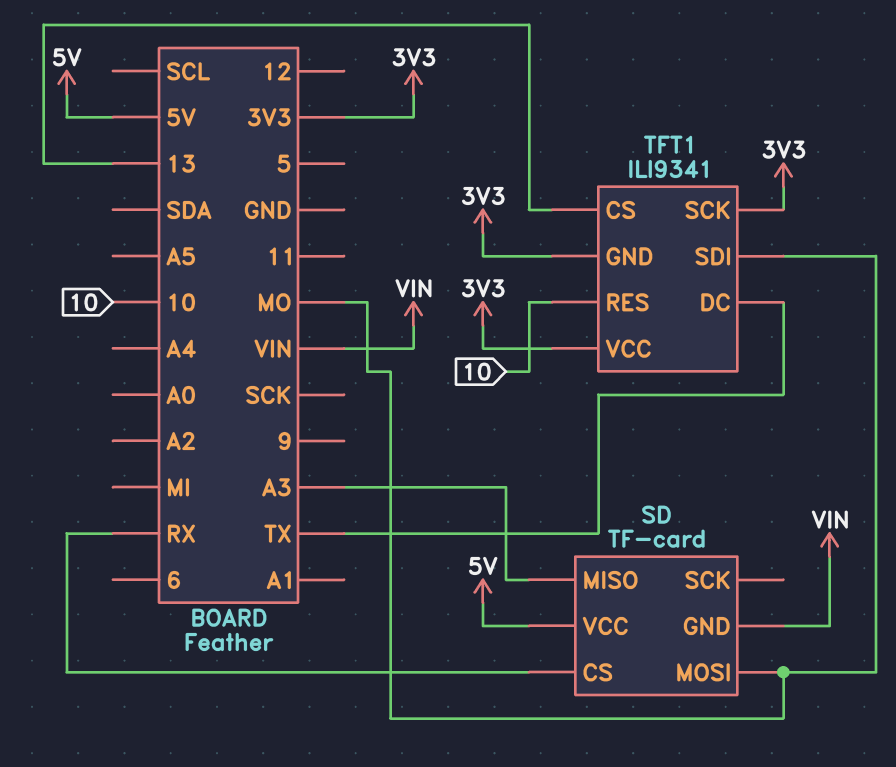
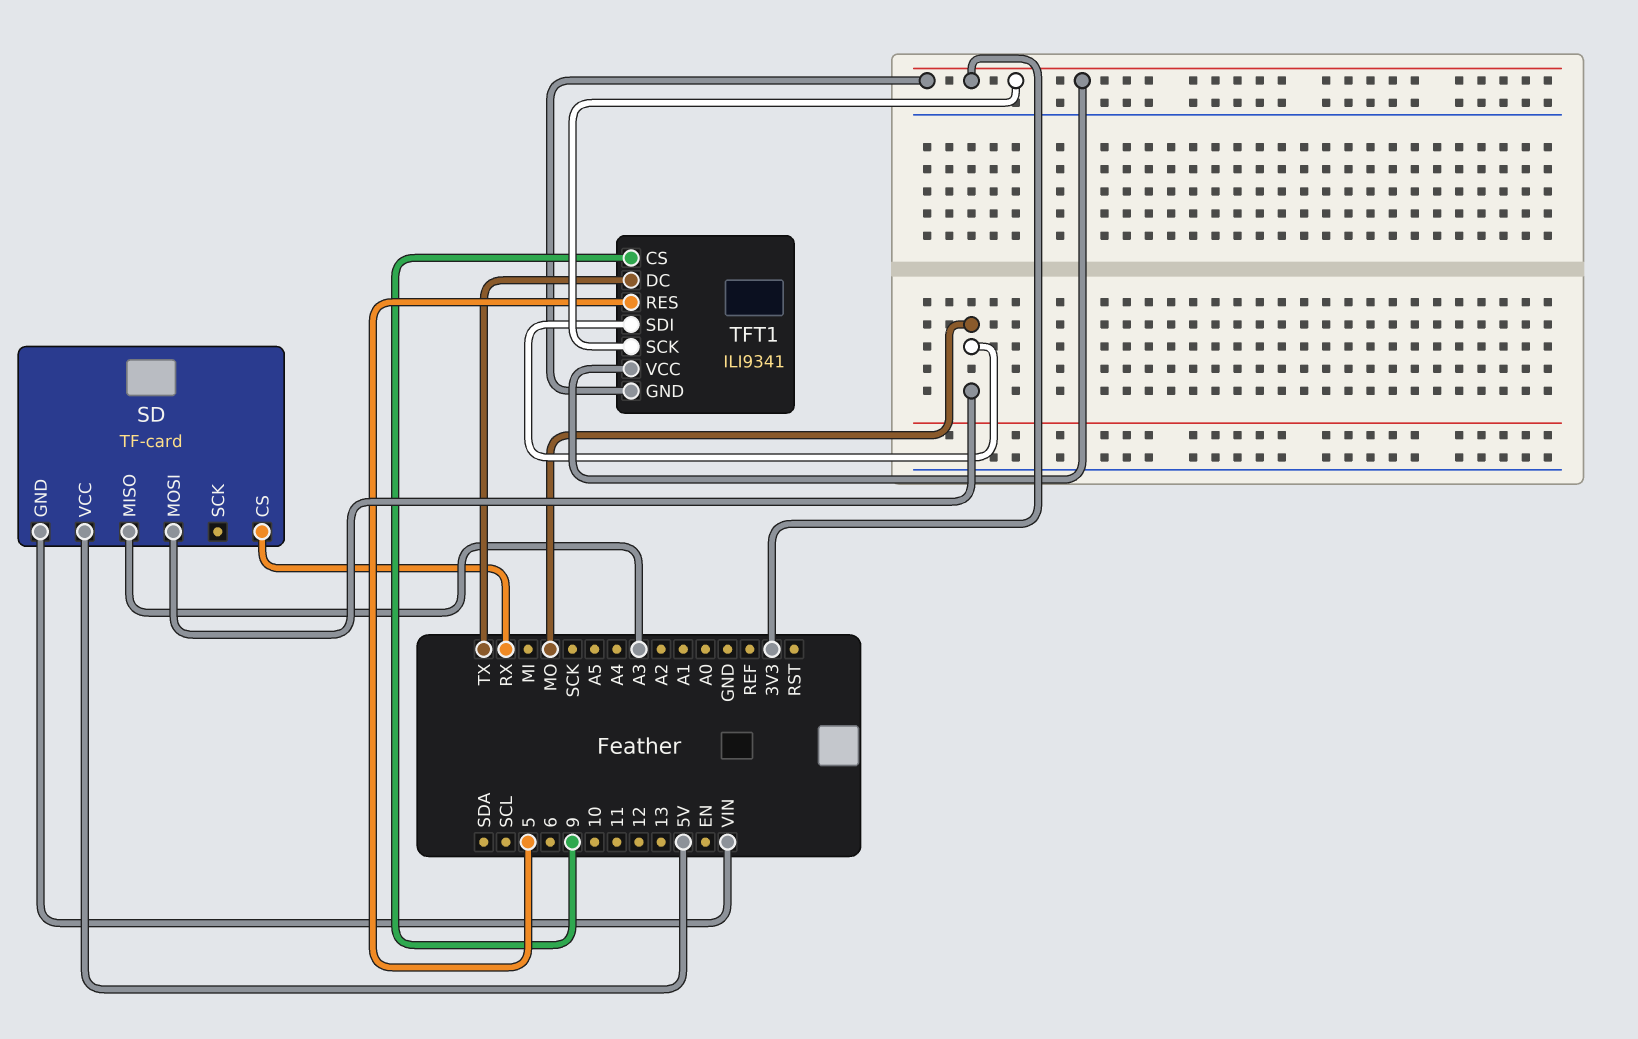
TFT1 pin CS: 13 -> 9
TFT1 pin RES: 10 -> 5

